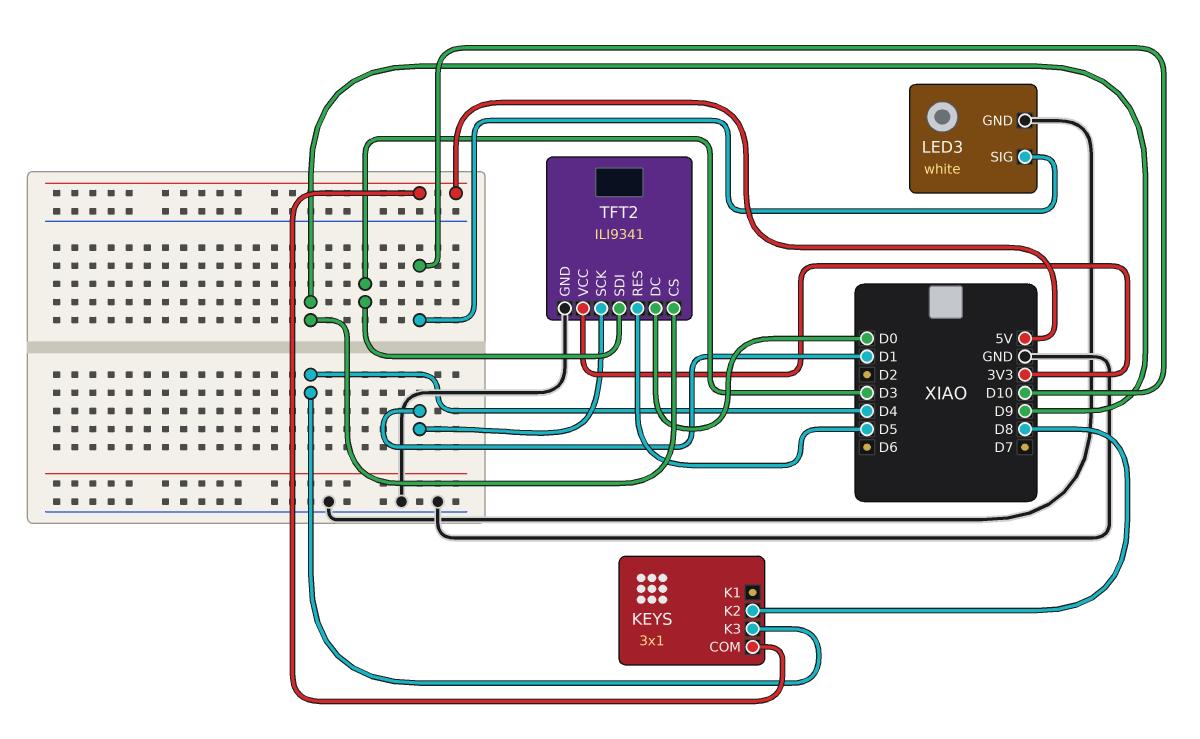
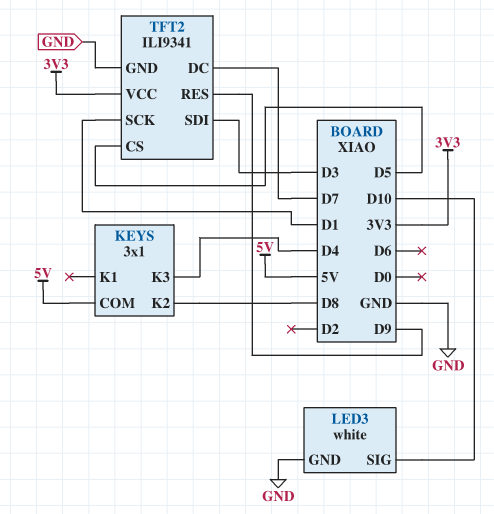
TFT2 pin CS: D9 -> D5
TFT2 pin DC: D0 -> D7
TFT2 pin RES: D5 -> D9

